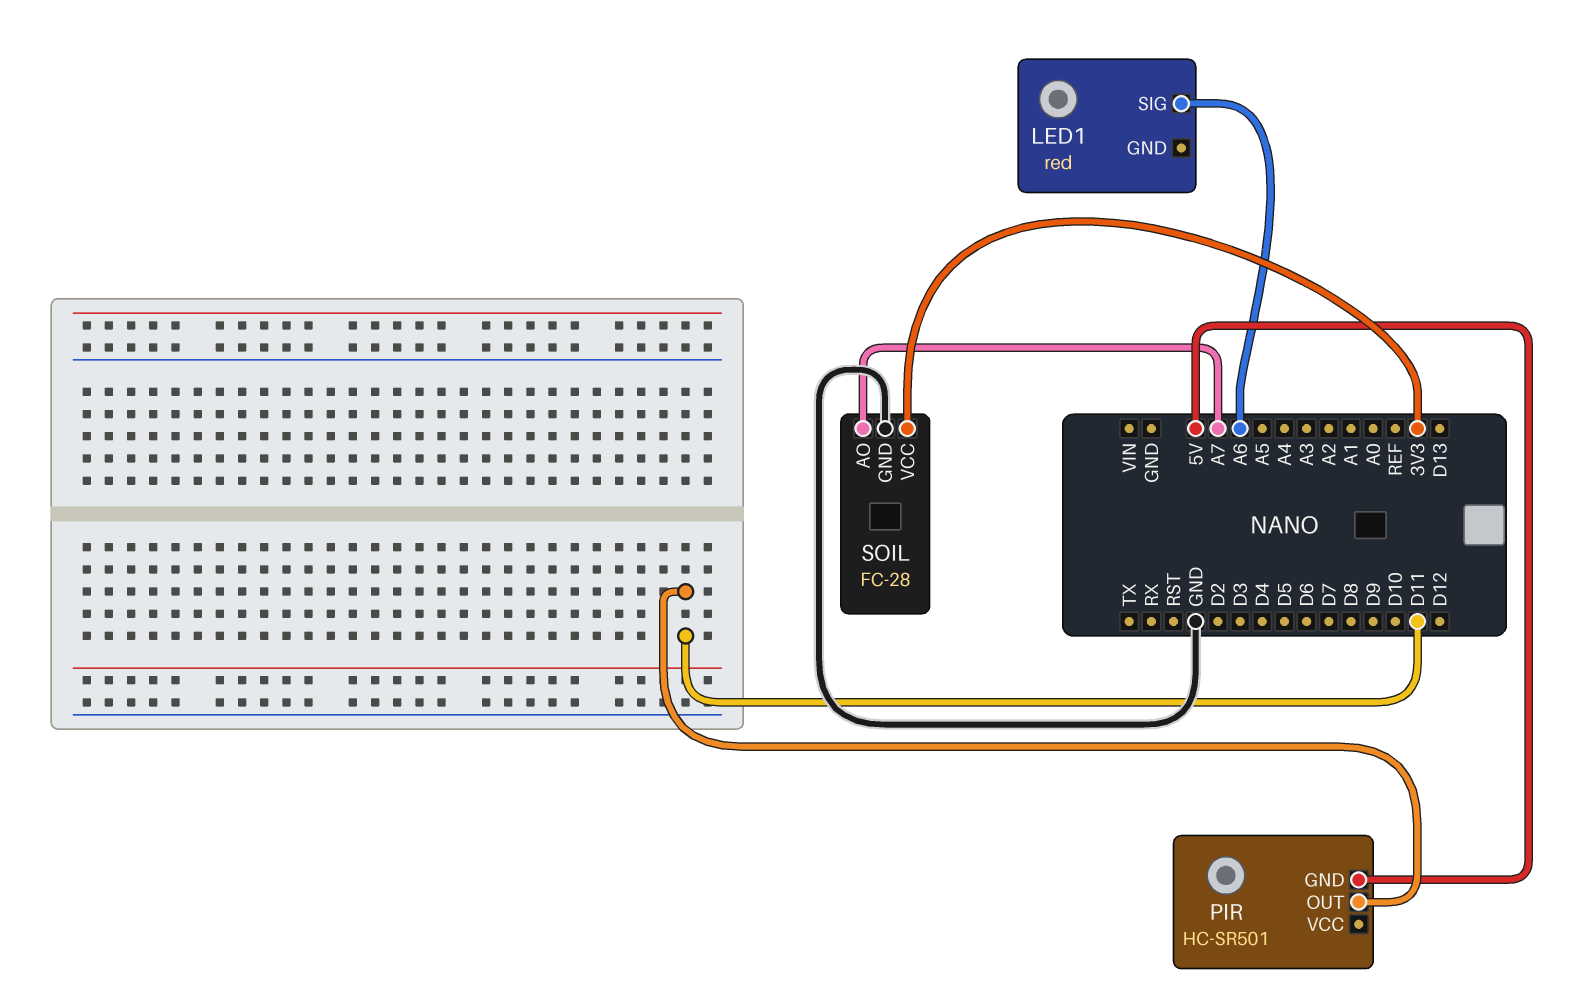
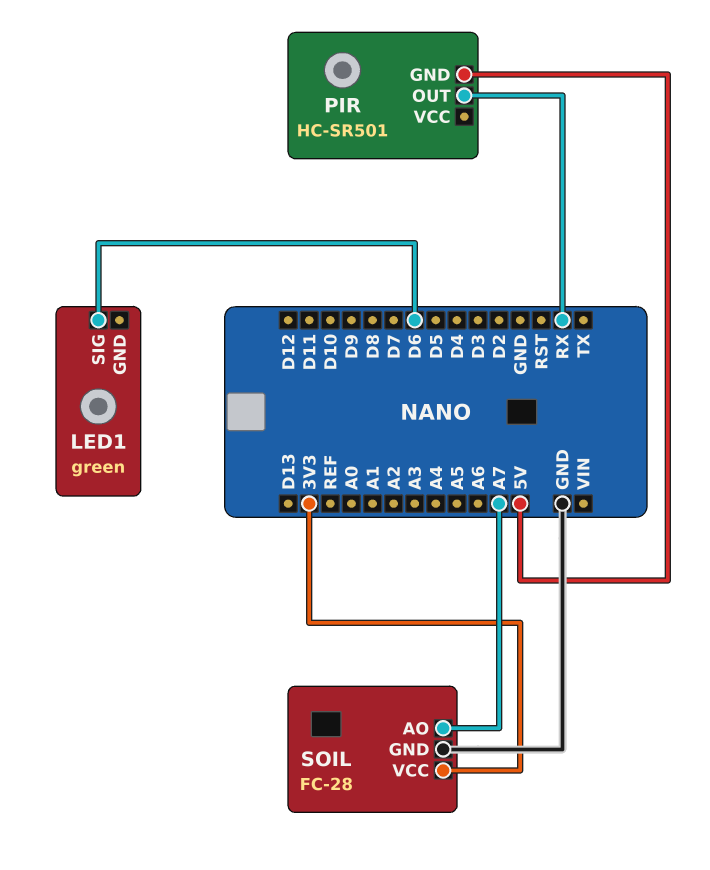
LED1: red -> green
LED1 pin SIG: A6 -> D6
PIR pin OUT: D11 -> RX

